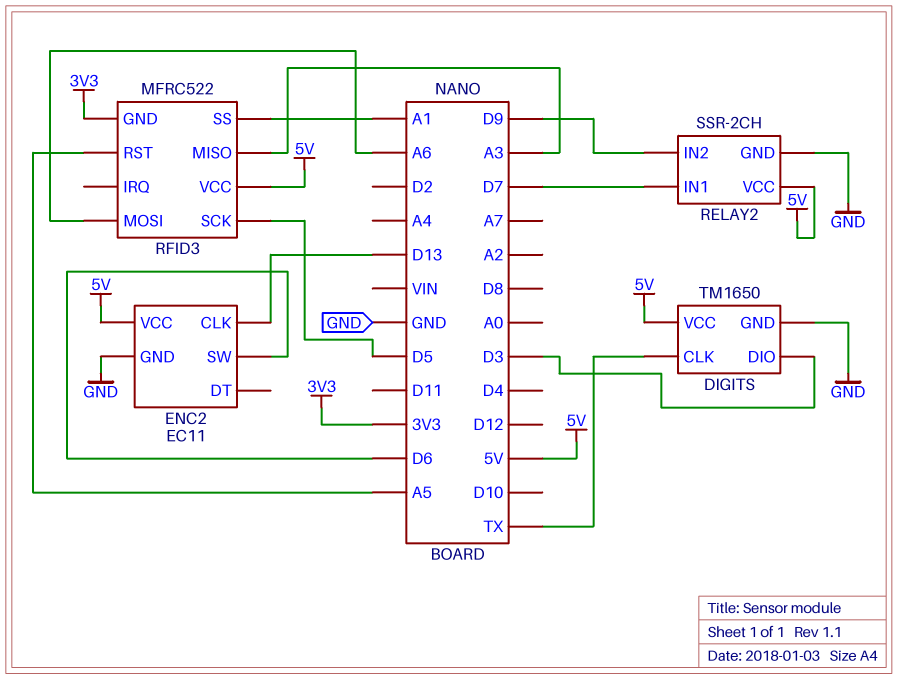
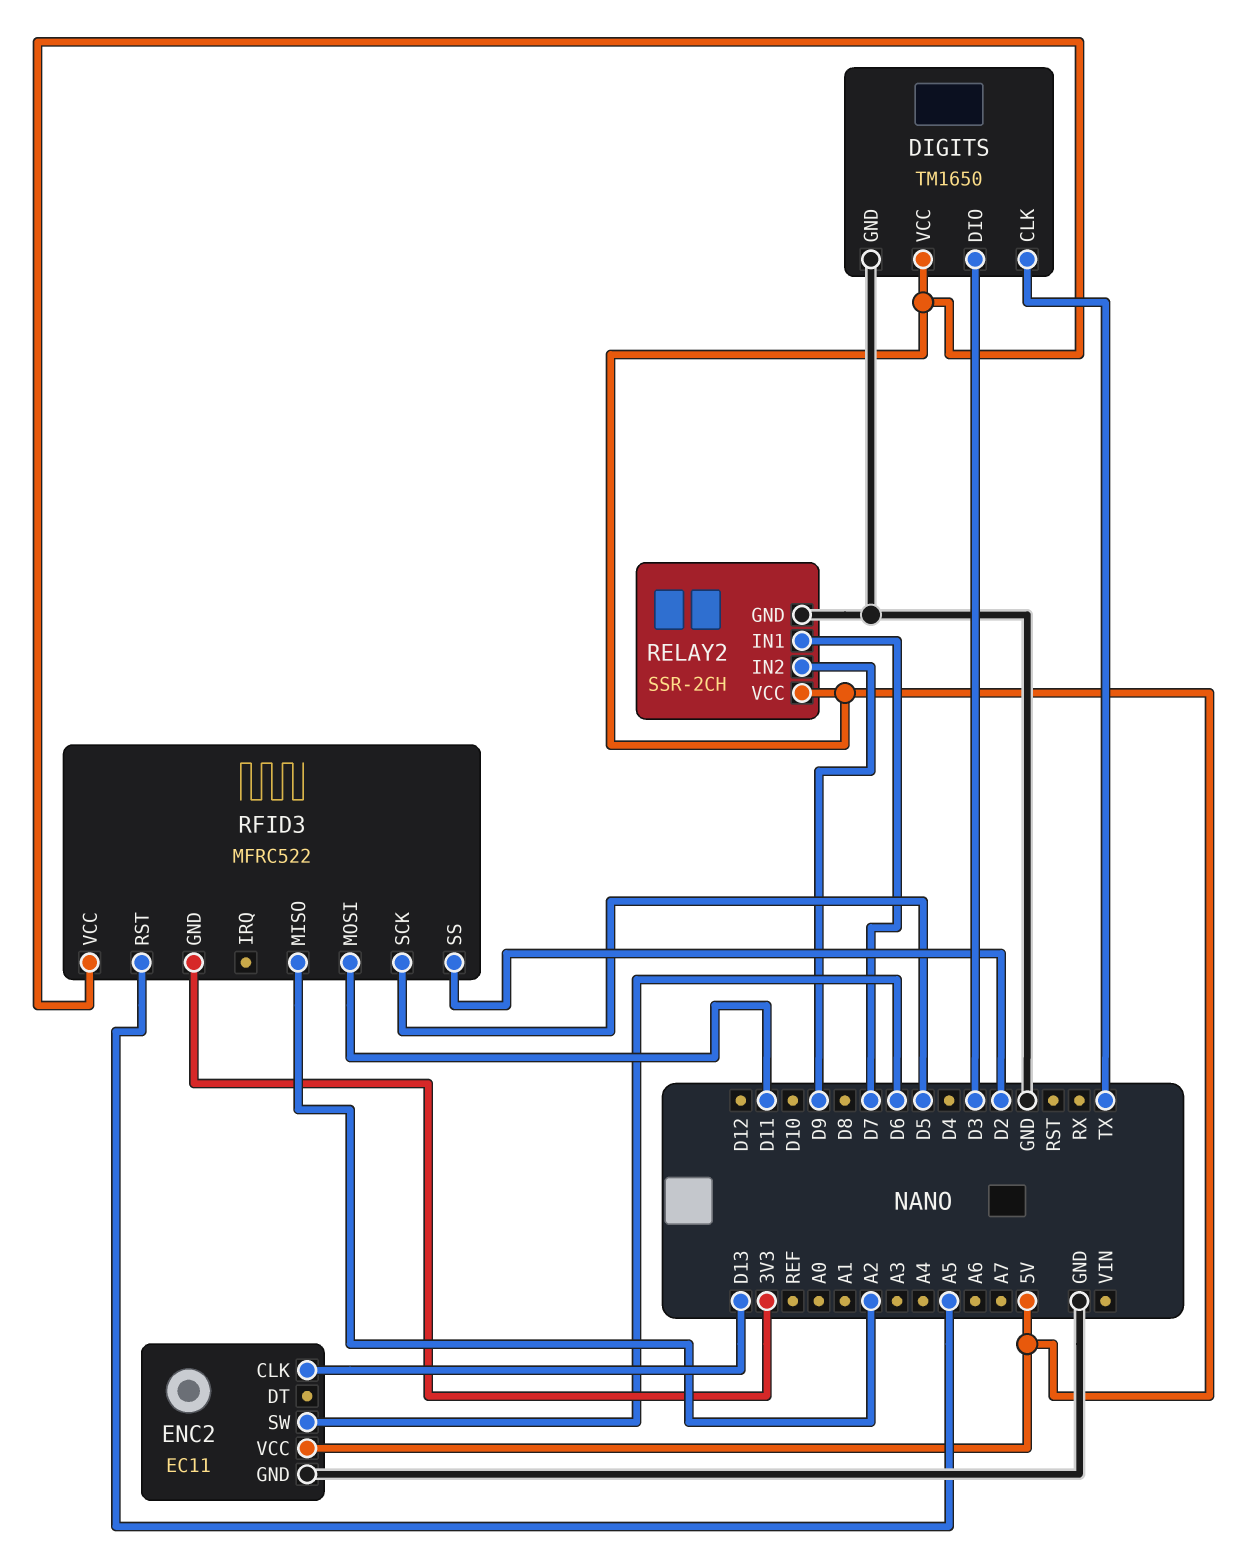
RFID3 pin MISO: A3 -> A2
RFID3 pin MOSI: A6 -> D11
RFID3 pin SS: A1 -> D2

